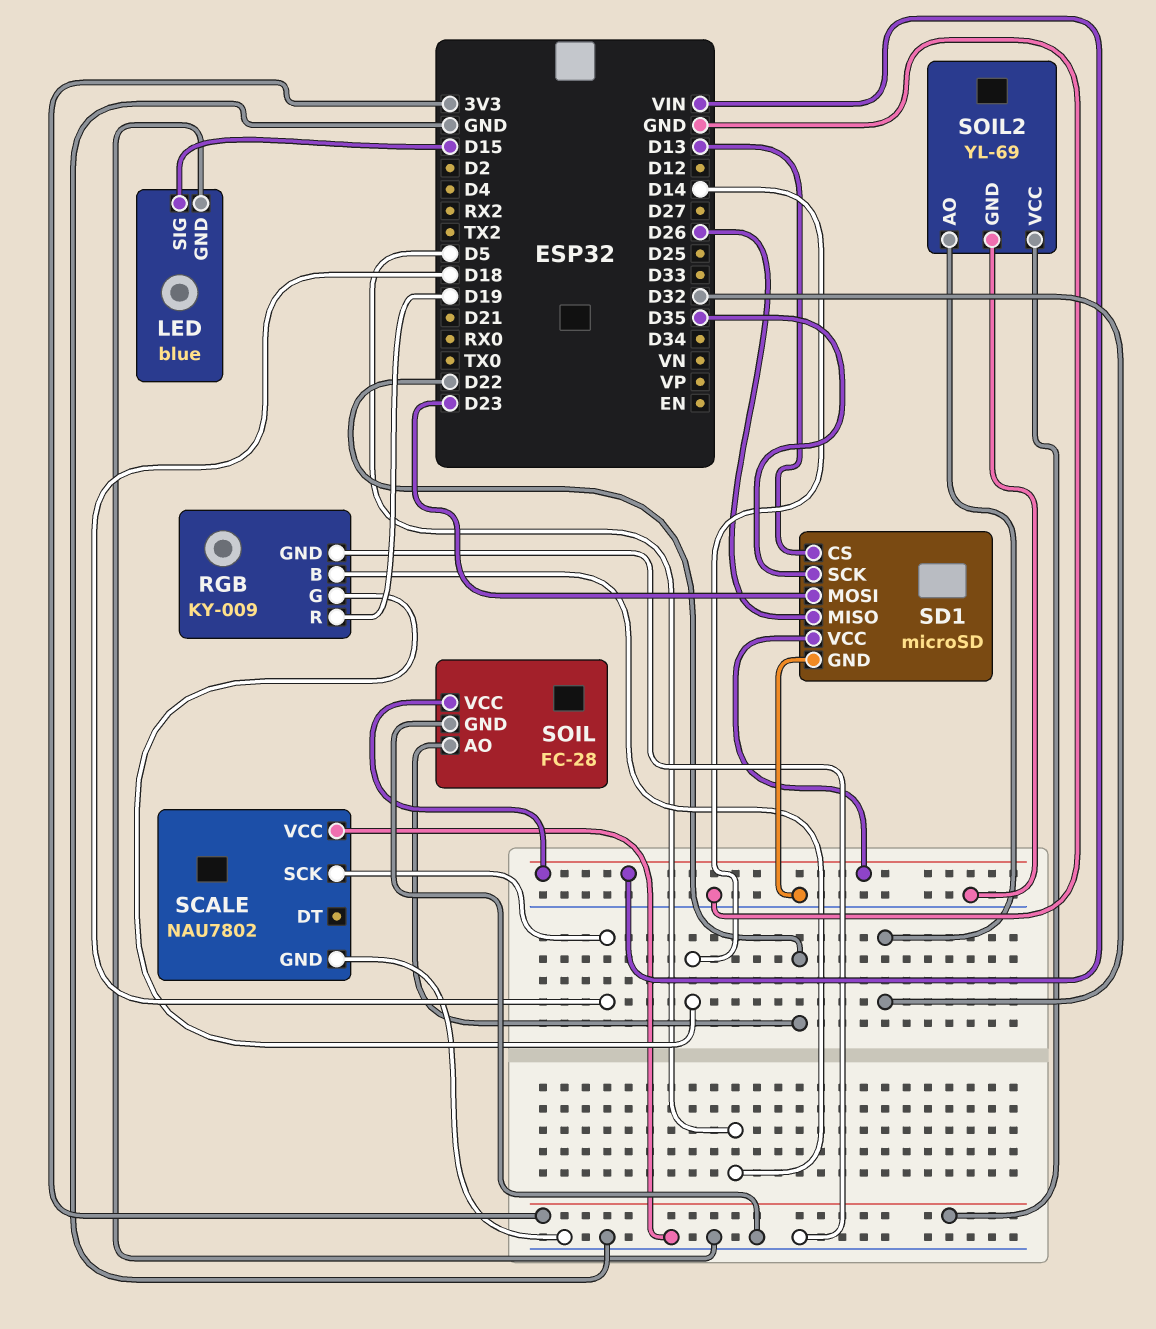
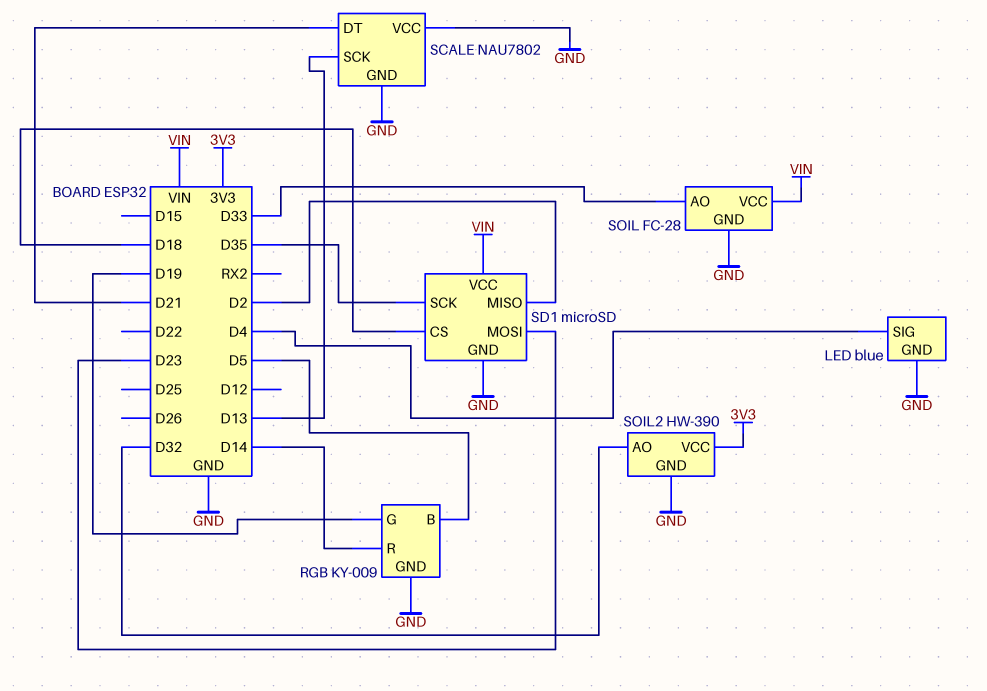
LED pin SIG: D15 -> D4
RGB pin G: D14 -> D19
RGB pin R: D19 -> D14
SCALE pin DT: none -> D21
SCALE pin SCK: D18 -> D13
SD1 pin CS: D13 -> D18
SD1 pin MISO: D26 -> D2
SOIL pin AO: D22 -> D33
SOIL2: YL-69 -> HW-390

